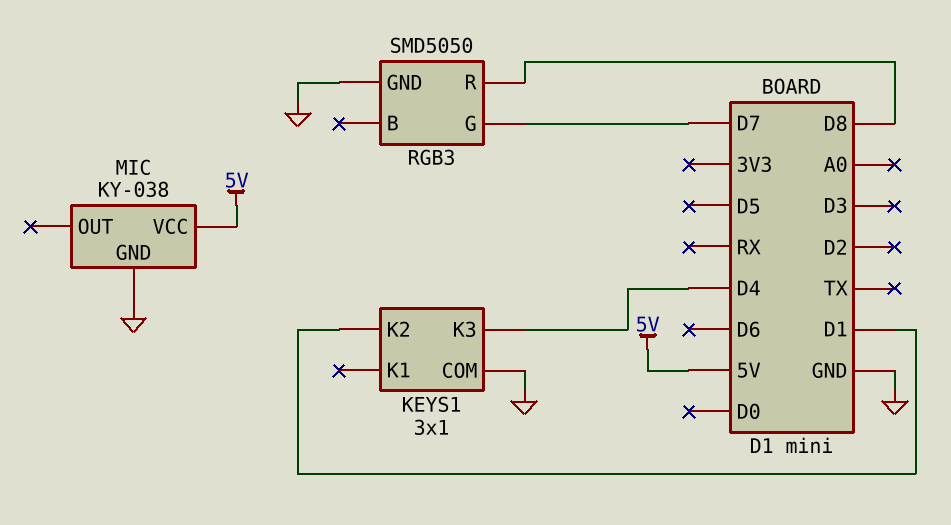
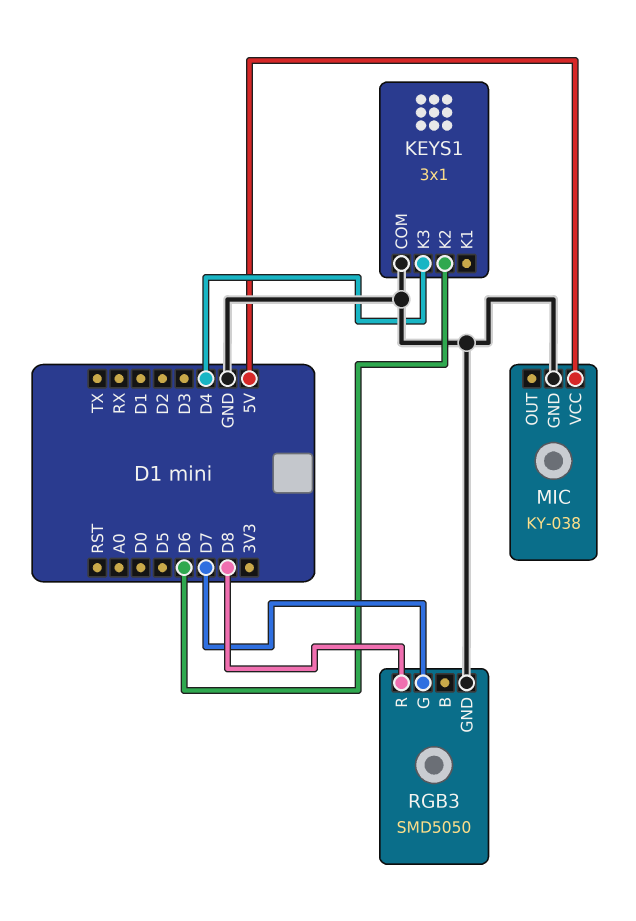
KEYS1 pin K2: D1 -> D6

